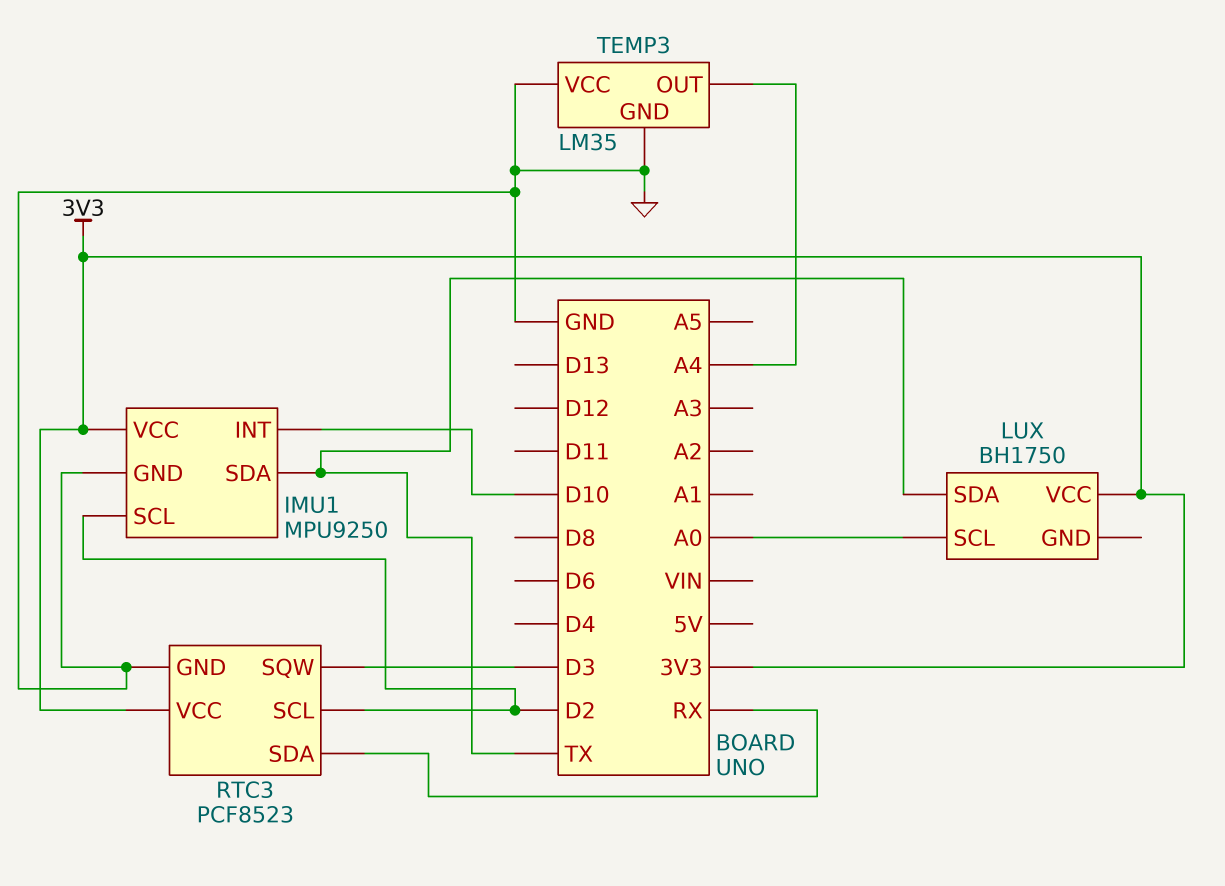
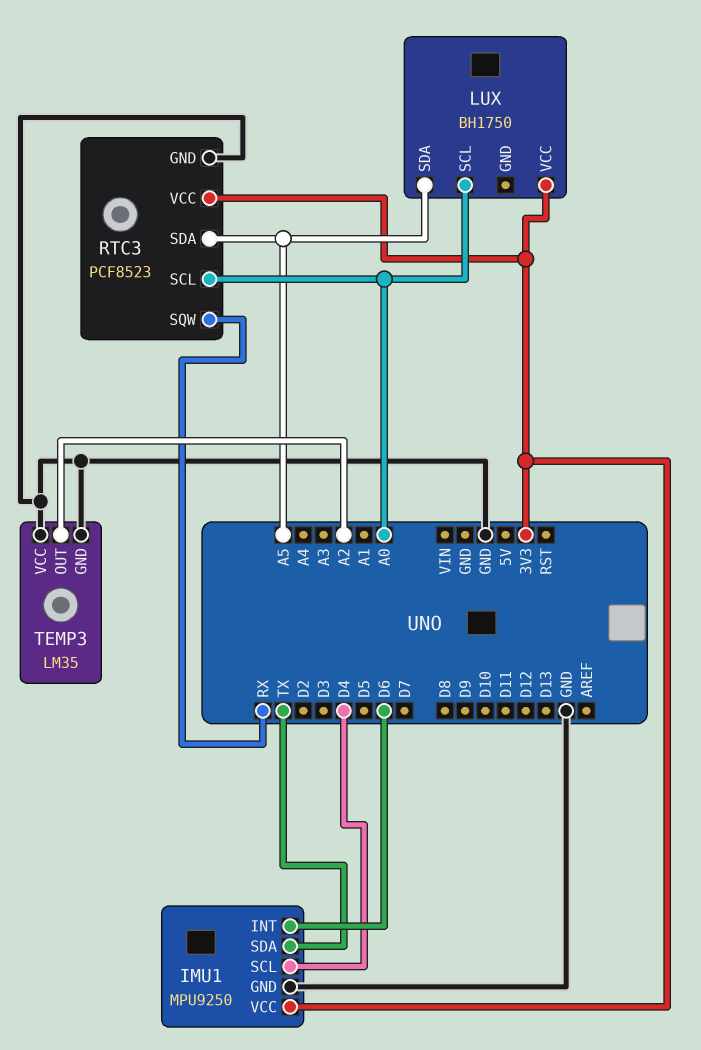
IMU1 pin INT: D10 -> D6
IMU1 pin SCL: D2 -> D4
LUX pin SDA: TX -> A5
RTC3 pin SCL: D2 -> A0
RTC3 pin SDA: RX -> A5
RTC3 pin SQW: D3 -> RX
TEMP3 pin OUT: A4 -> A2

